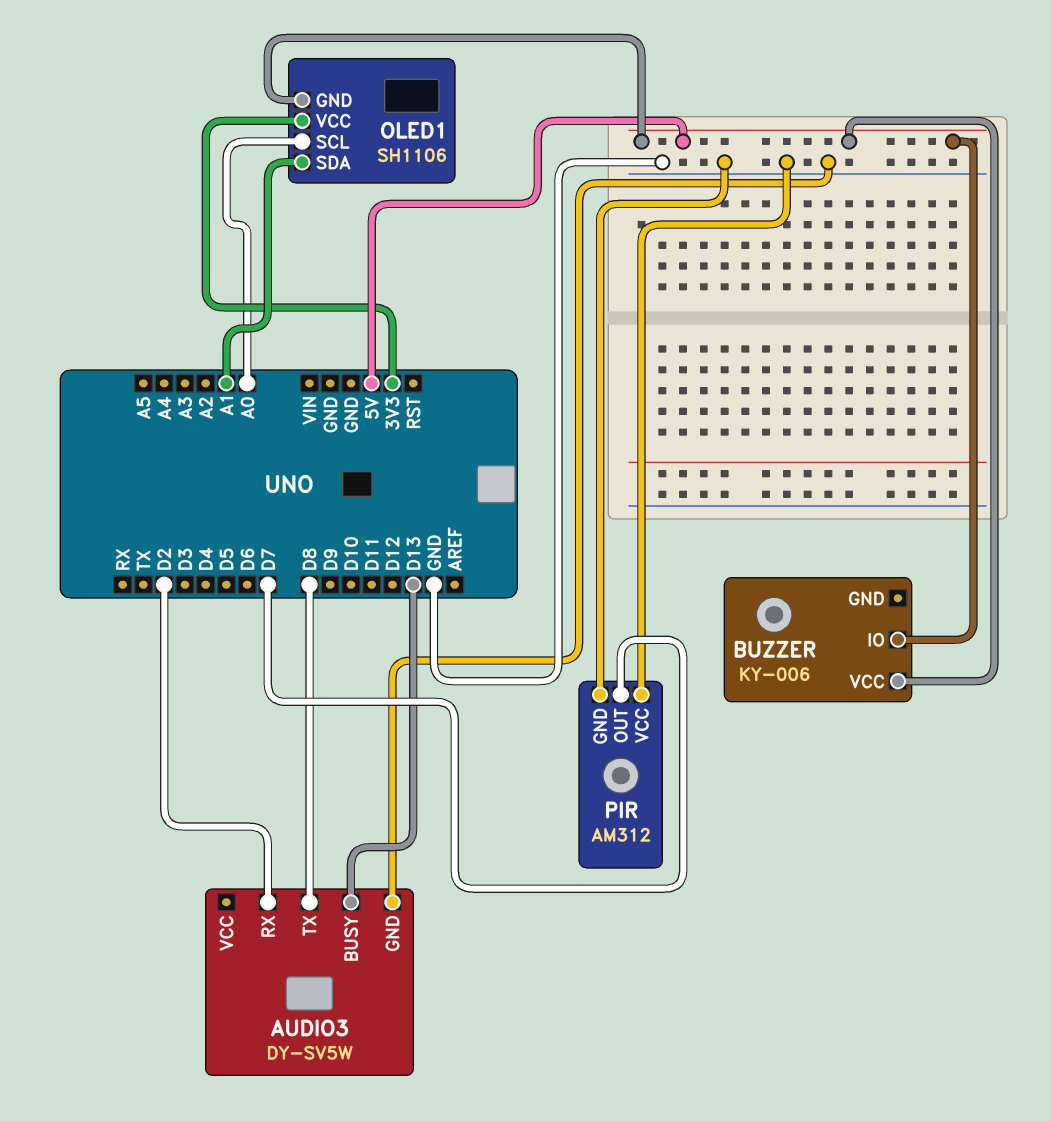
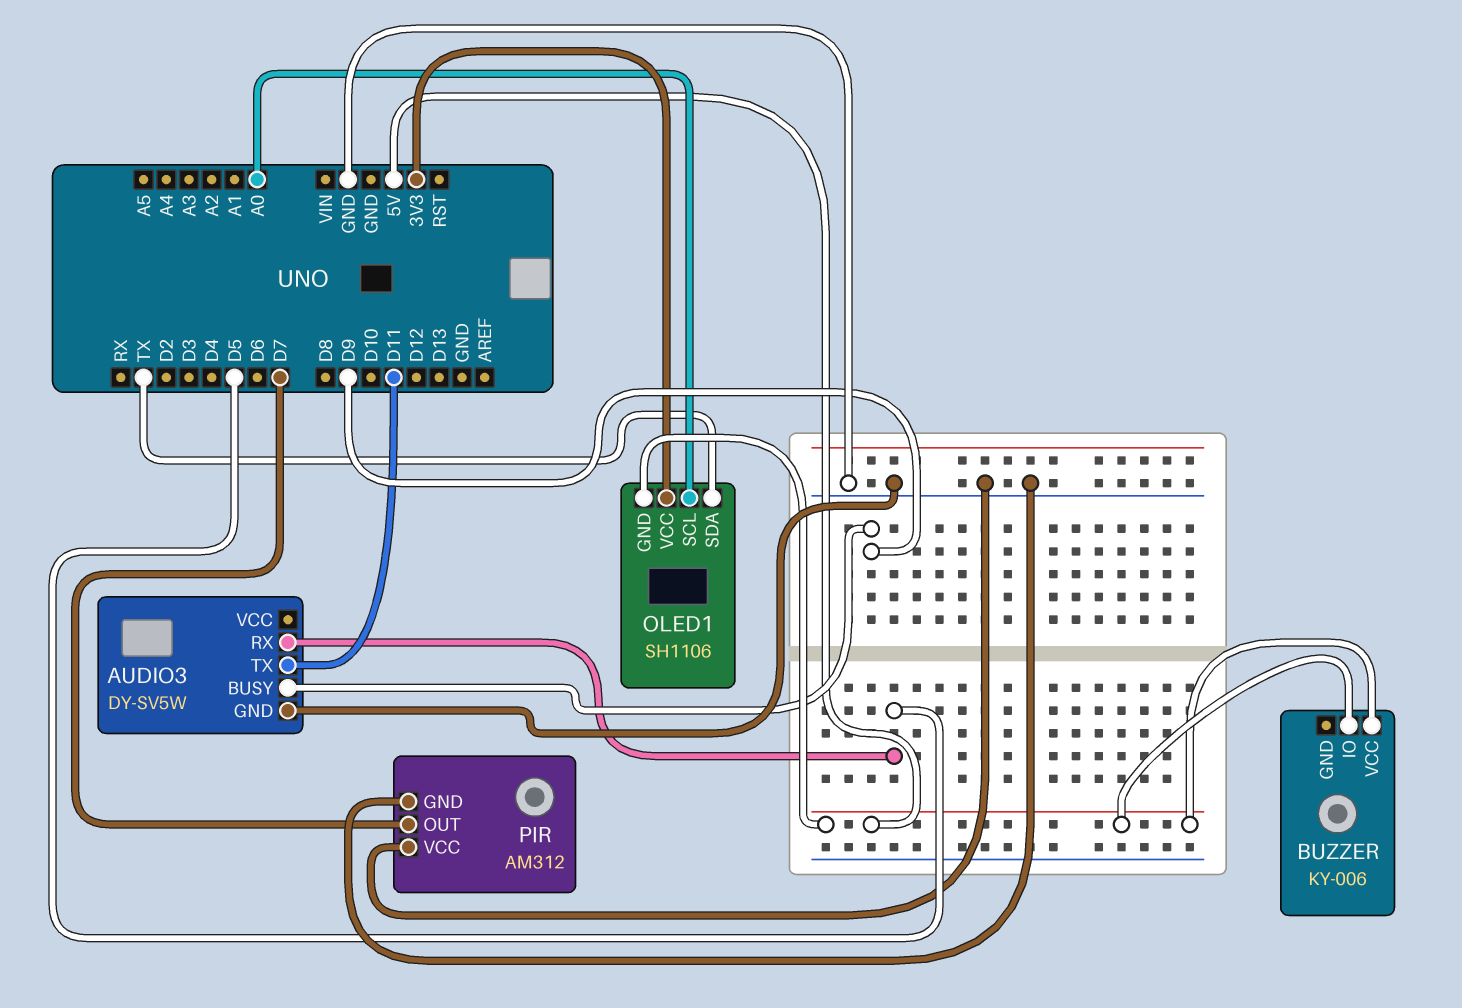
AUDIO3 pin BUSY: D13 -> D9
AUDIO3 pin RX: D2 -> D5
AUDIO3 pin TX: D8 -> D11
OLED1 pin SDA: A1 -> TX

